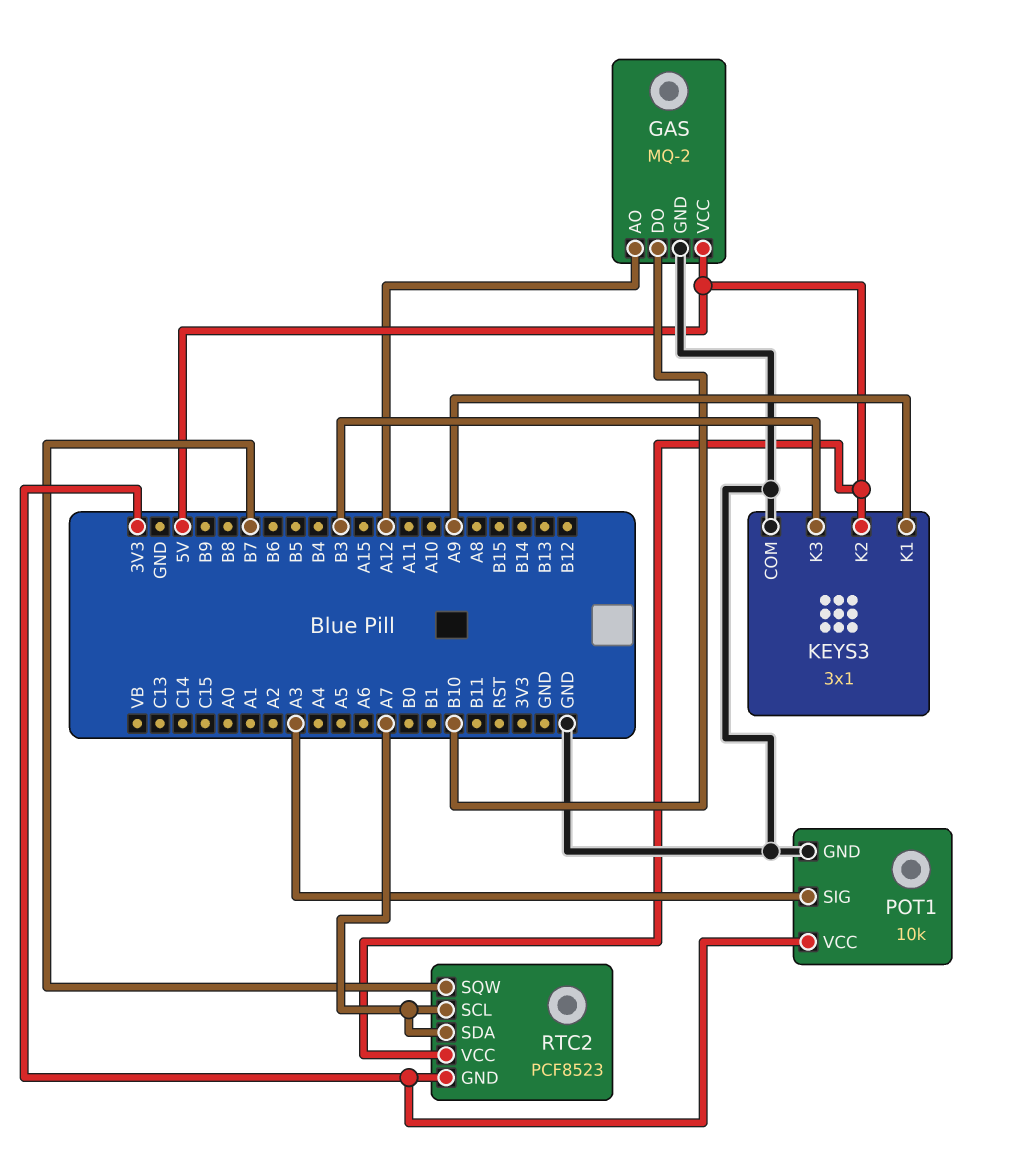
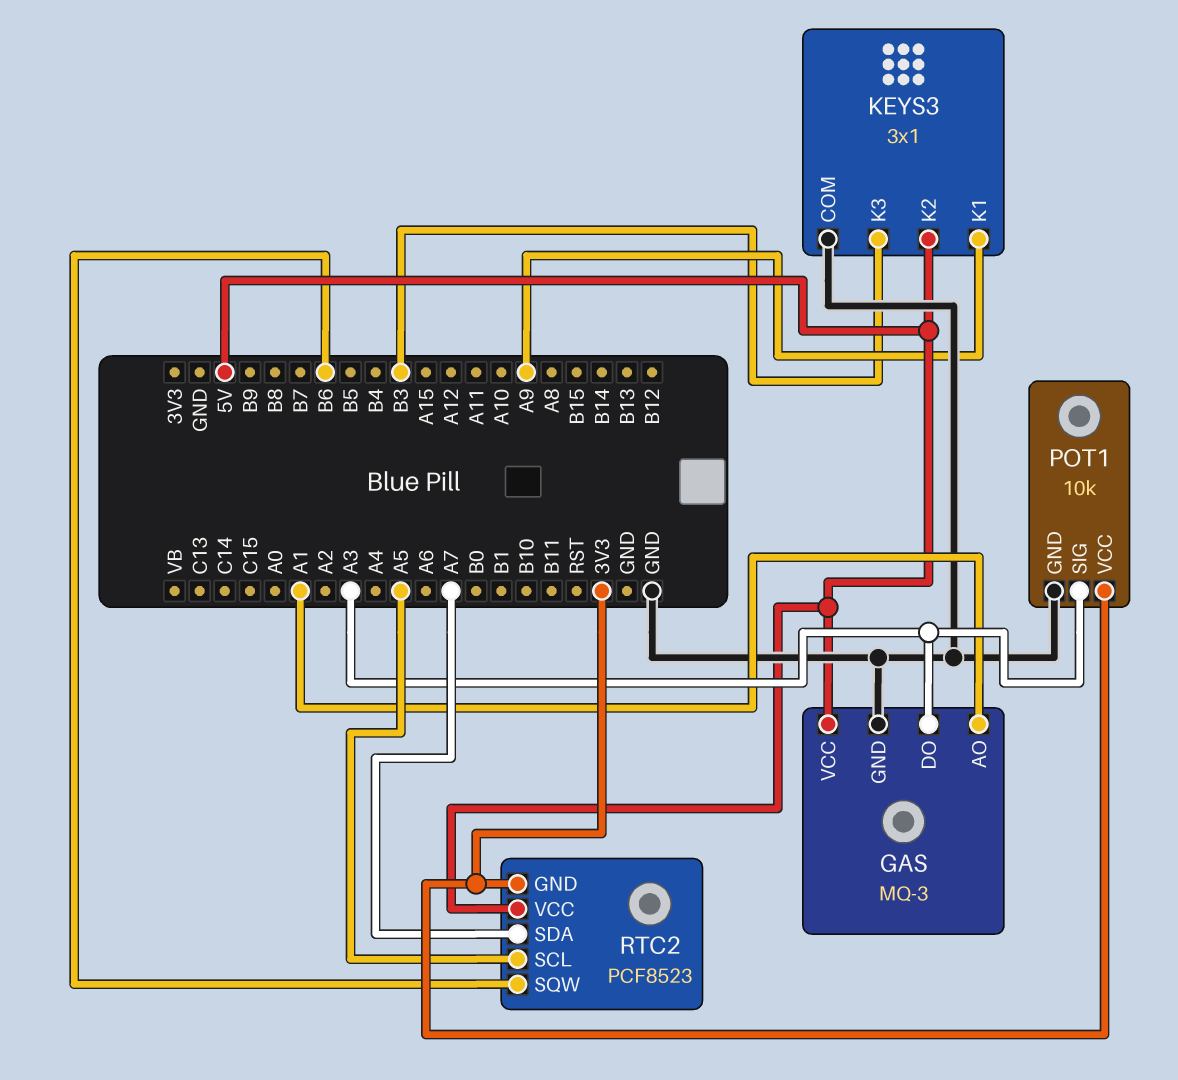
GAS: MQ-2 -> MQ-3
GAS pin AO: A12 -> A1
GAS pin DO: B10 -> A3
RTC2 pin SCL: A7 -> A5
RTC2 pin SQW: B7 -> B6

